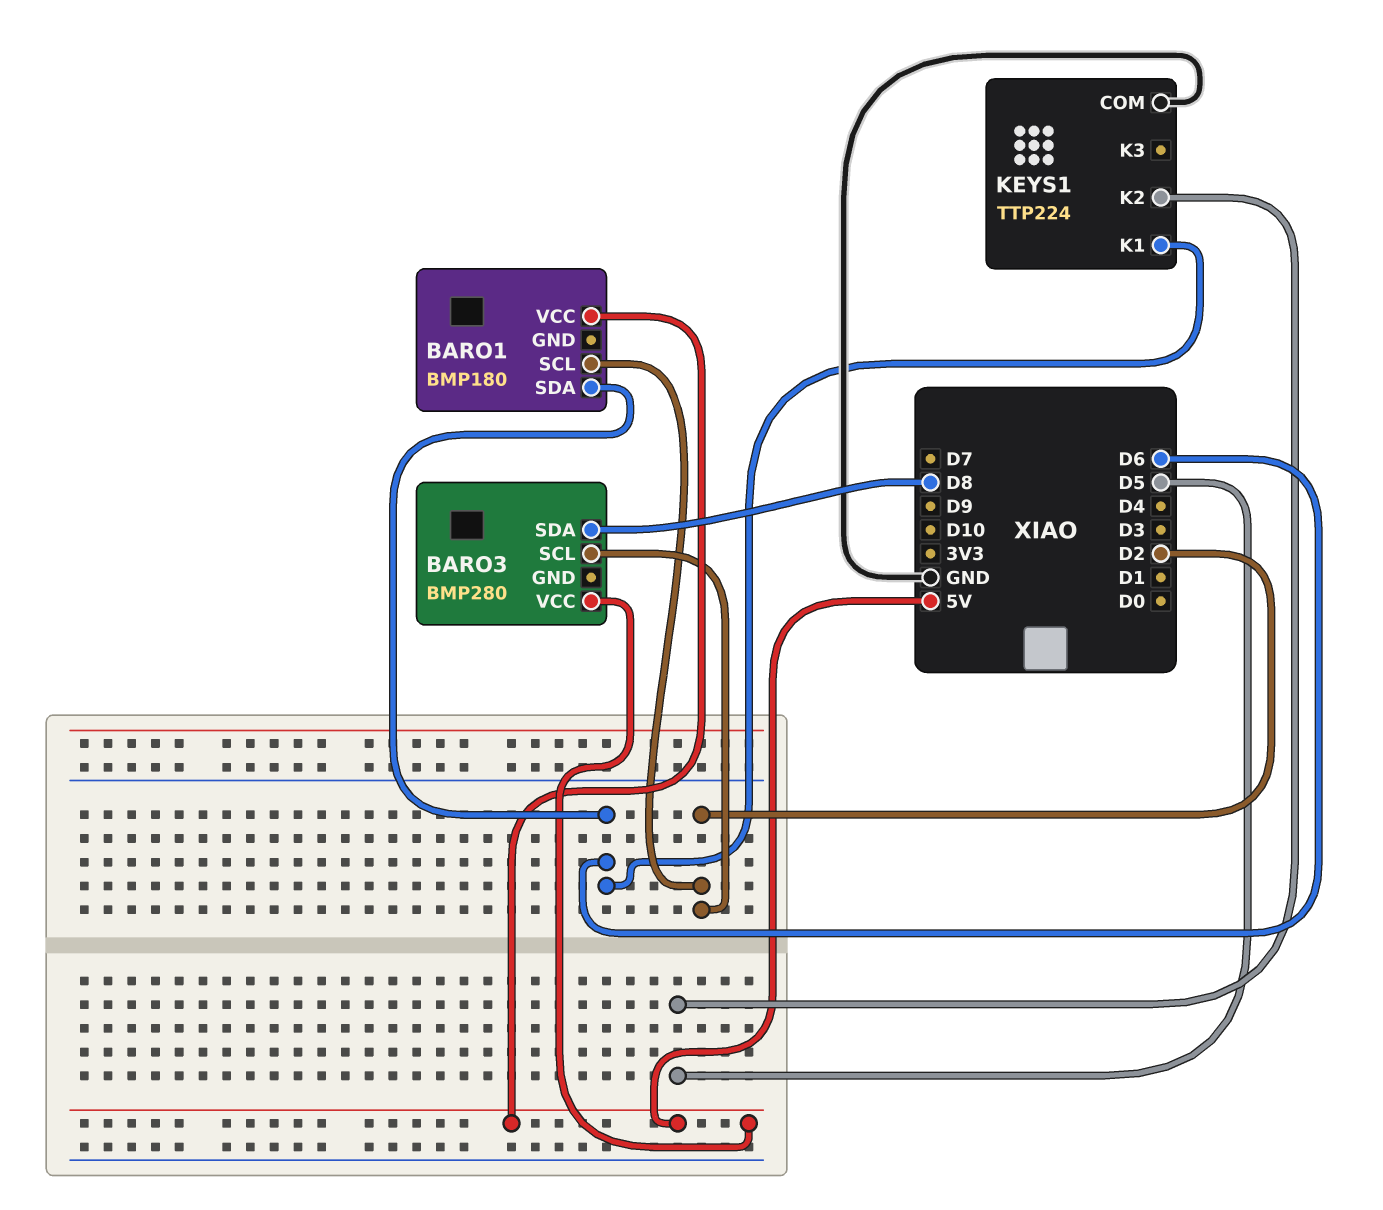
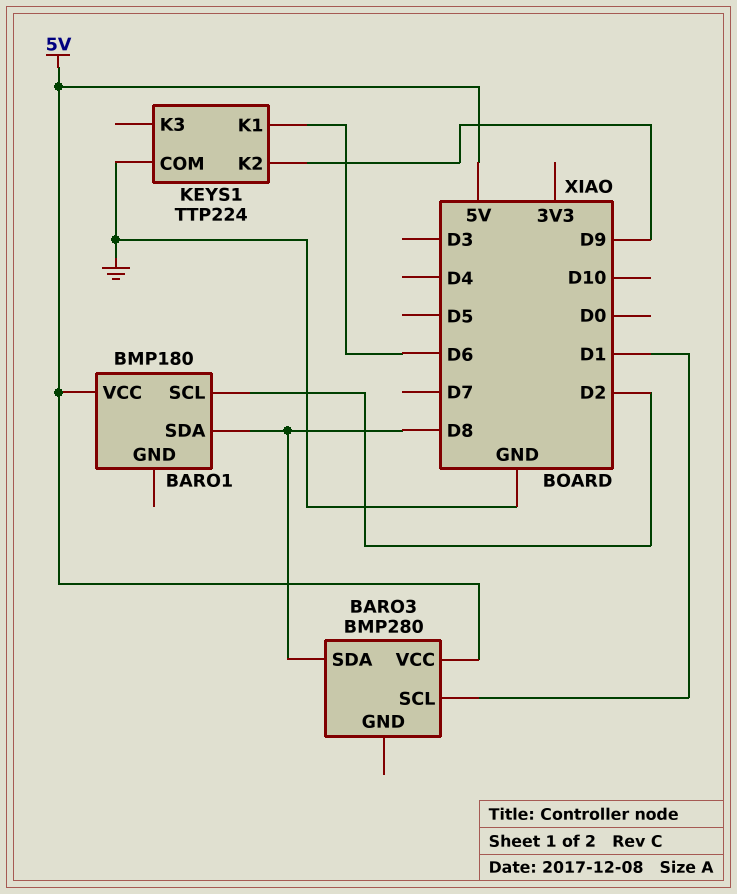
BARO1 pin SDA: D6 -> D8
BARO3 pin SCL: D2 -> D1
KEYS1 pin K2: D5 -> D9

